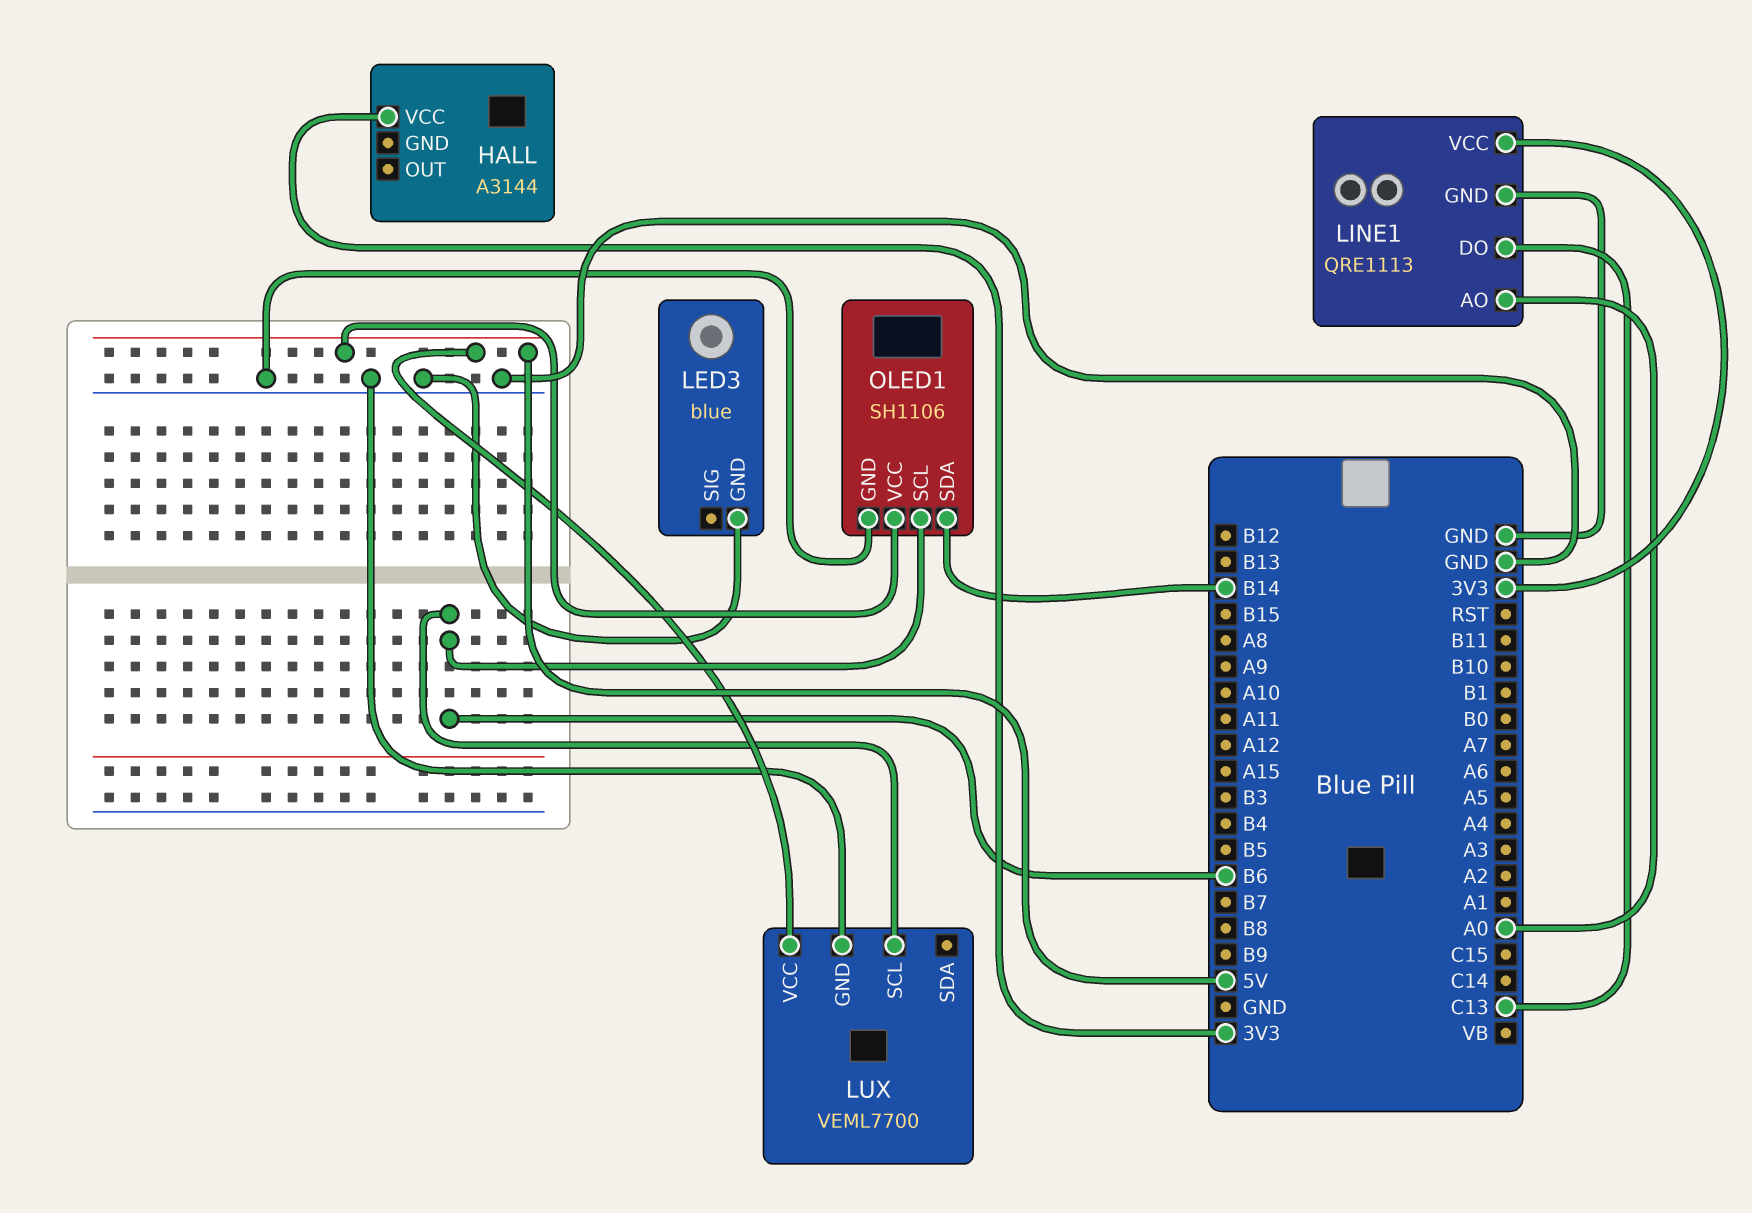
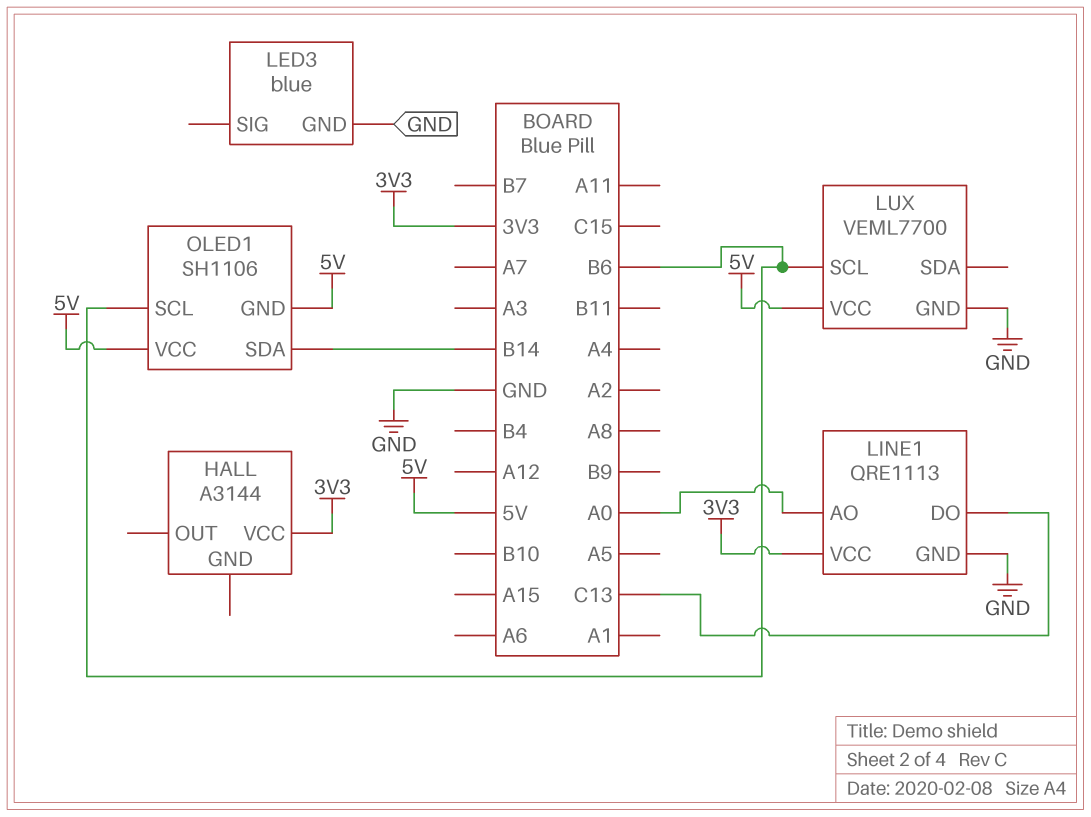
OLED1 pin GND: GND -> 5V

